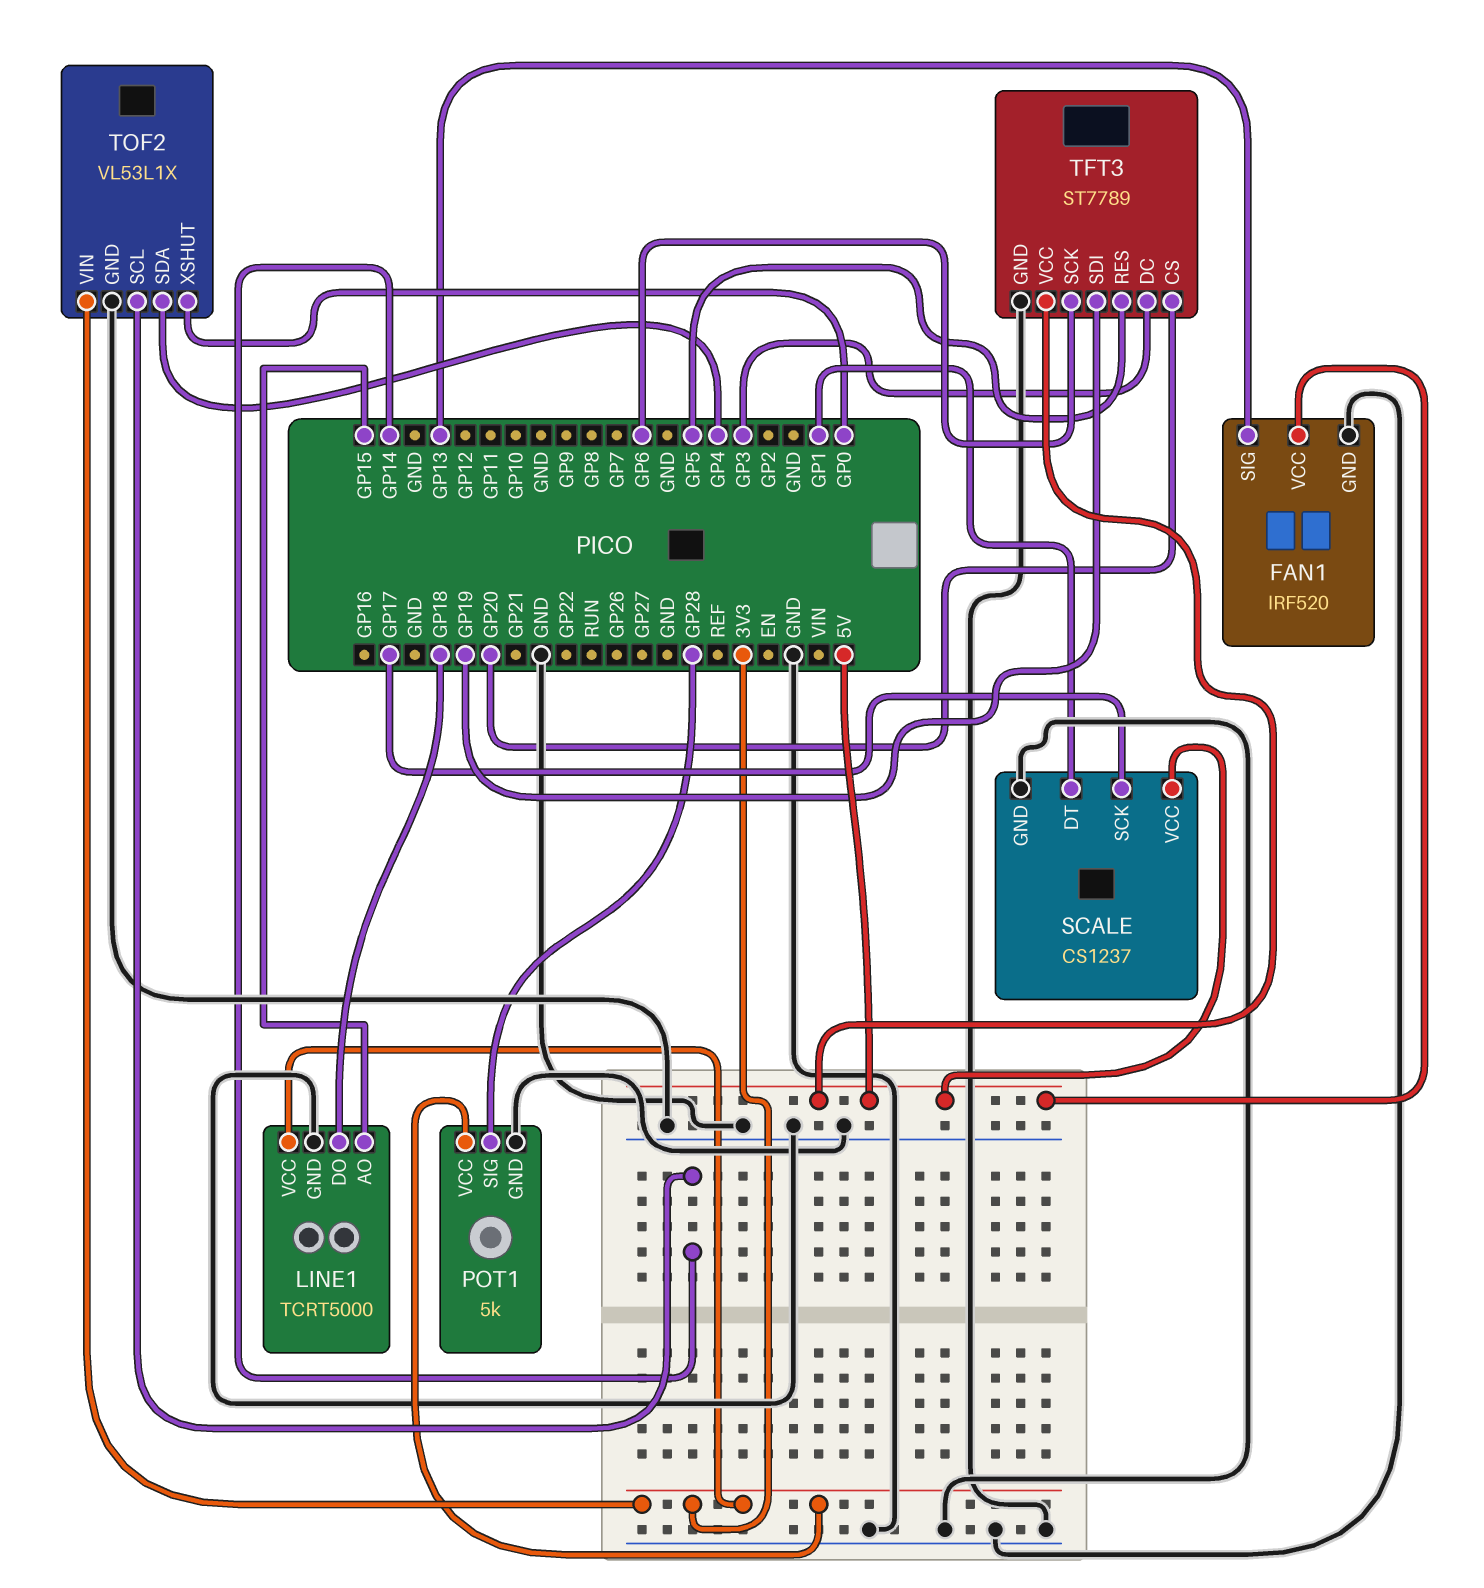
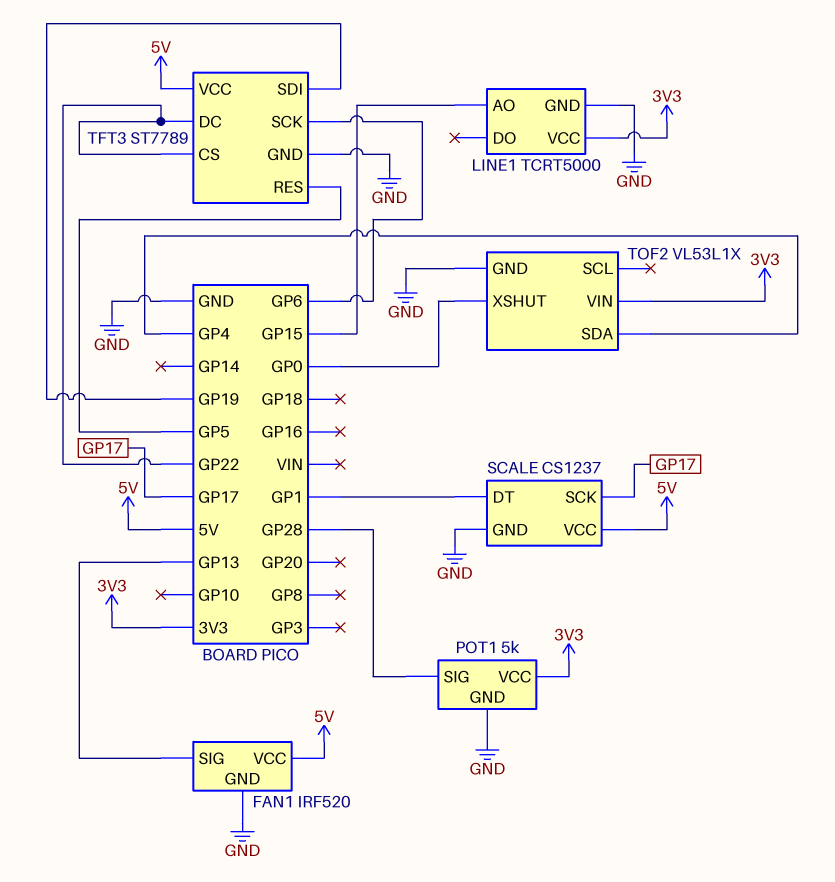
LINE1 pin DO: GP18 -> none
TFT3 pin CS: GP20 -> GP22
TFT3 pin DC: GP3 -> GP22
TOF2 pin SCL: GP14 -> none

